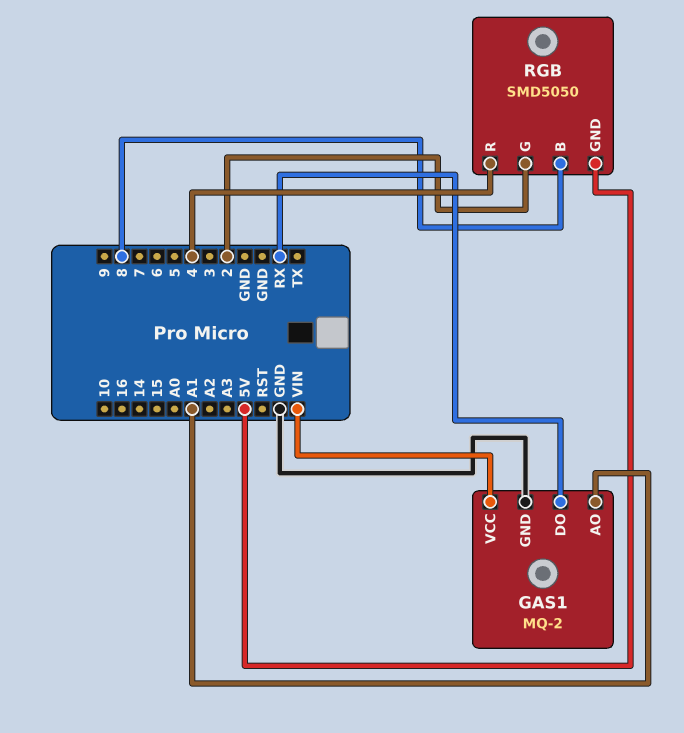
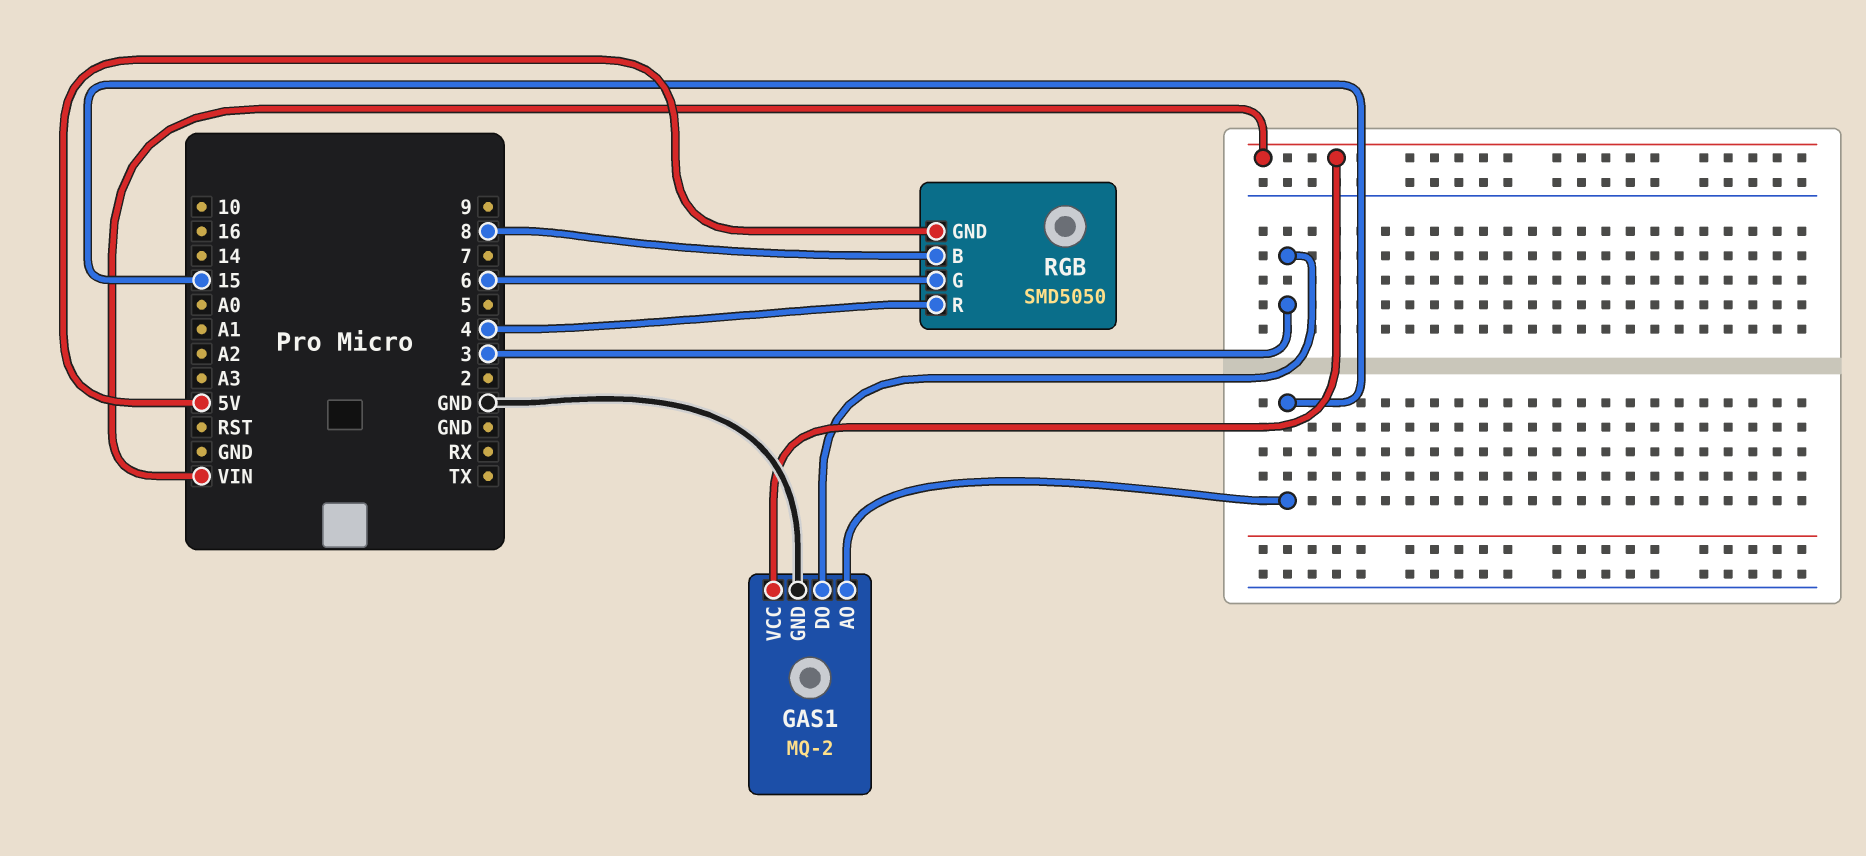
GAS1 pin AO: A1 -> 15
GAS1 pin DO: RX -> 3
RGB pin G: 2 -> 6

